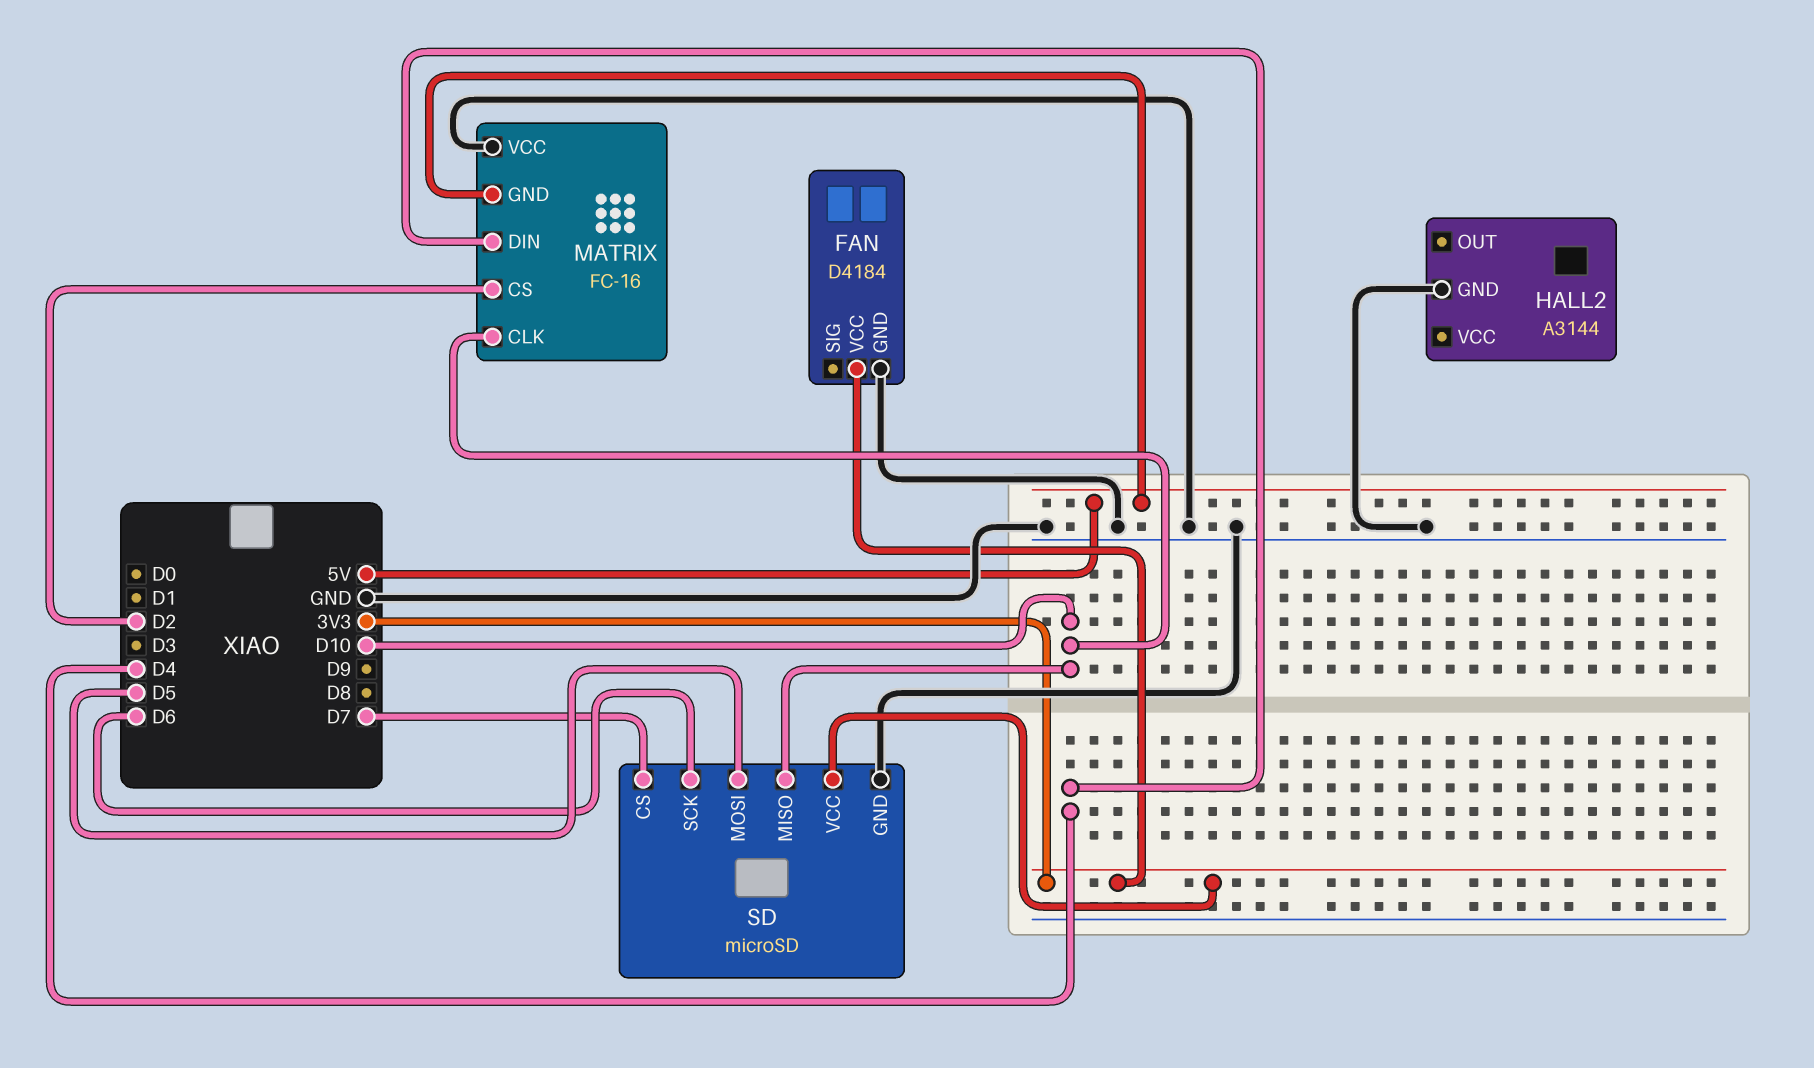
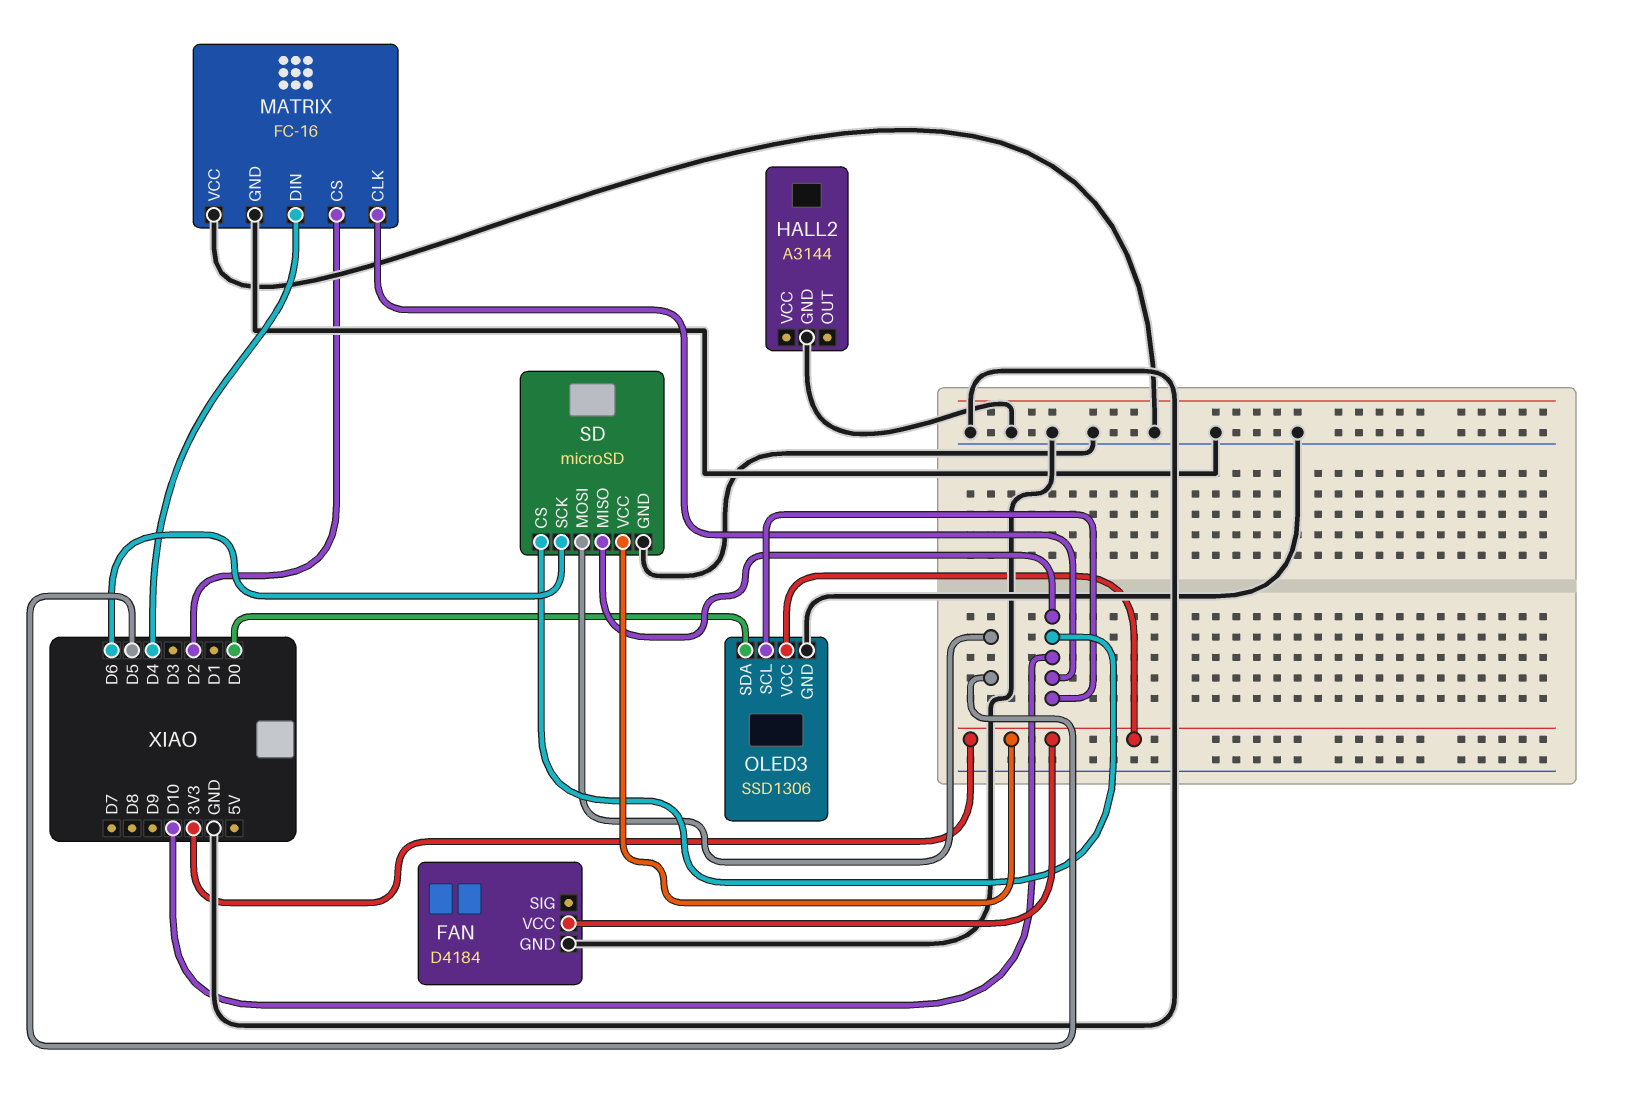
MATRIX pin GND: 5V -> GND
OLED3: none -> SSD1306
OLED3 pin GND: none -> GND
OLED3 pin SCL: none -> D10
OLED3 pin SDA: none -> D0
OLED3 pin VCC: none -> 3V3
SD pin CS: D7 -> D10

